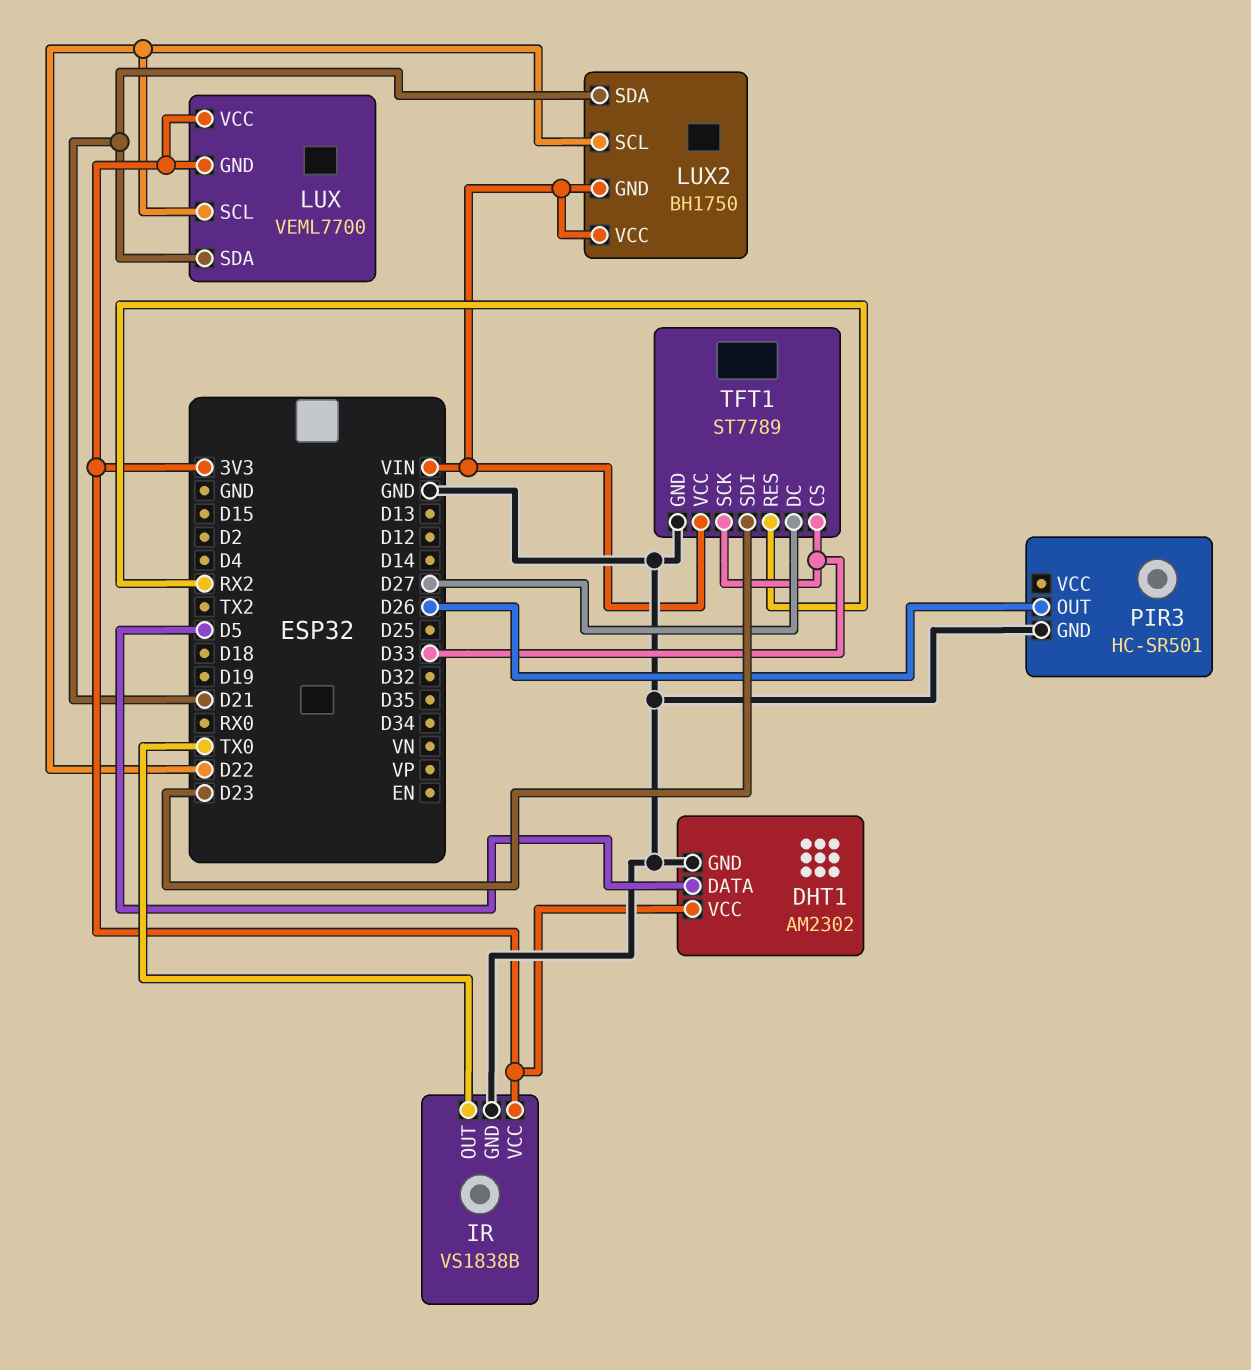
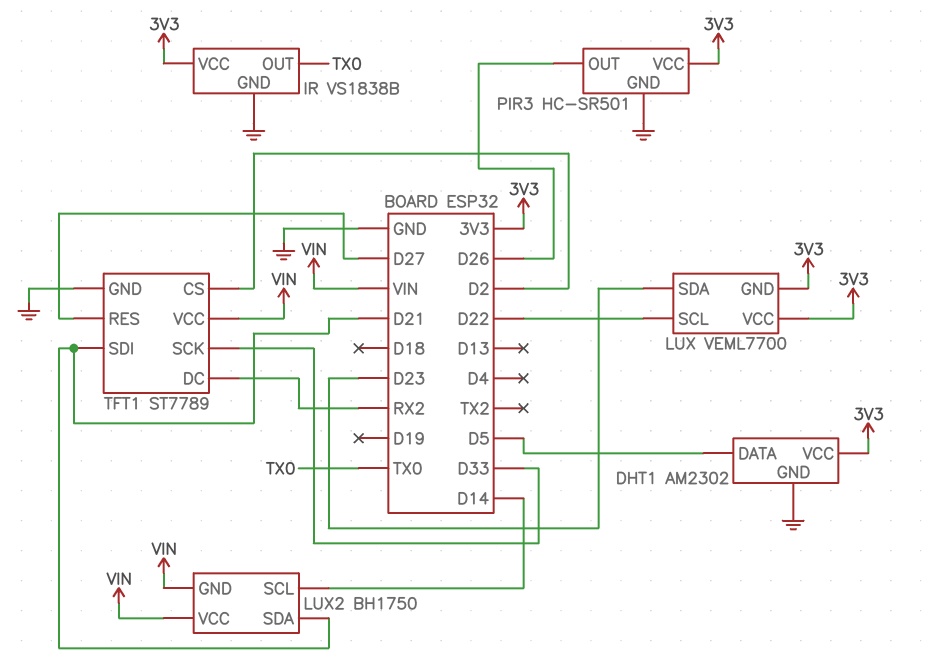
LUX pin SDA: D21 -> D23
LUX2 pin SCL: D22 -> D14
PIR3 pin VCC: none -> 3V3
TFT1 pin CS: D33 -> D2
TFT1 pin DC: D27 -> RX2
TFT1 pin RES: RX2 -> D27
TFT1 pin SDI: D23 -> D21

